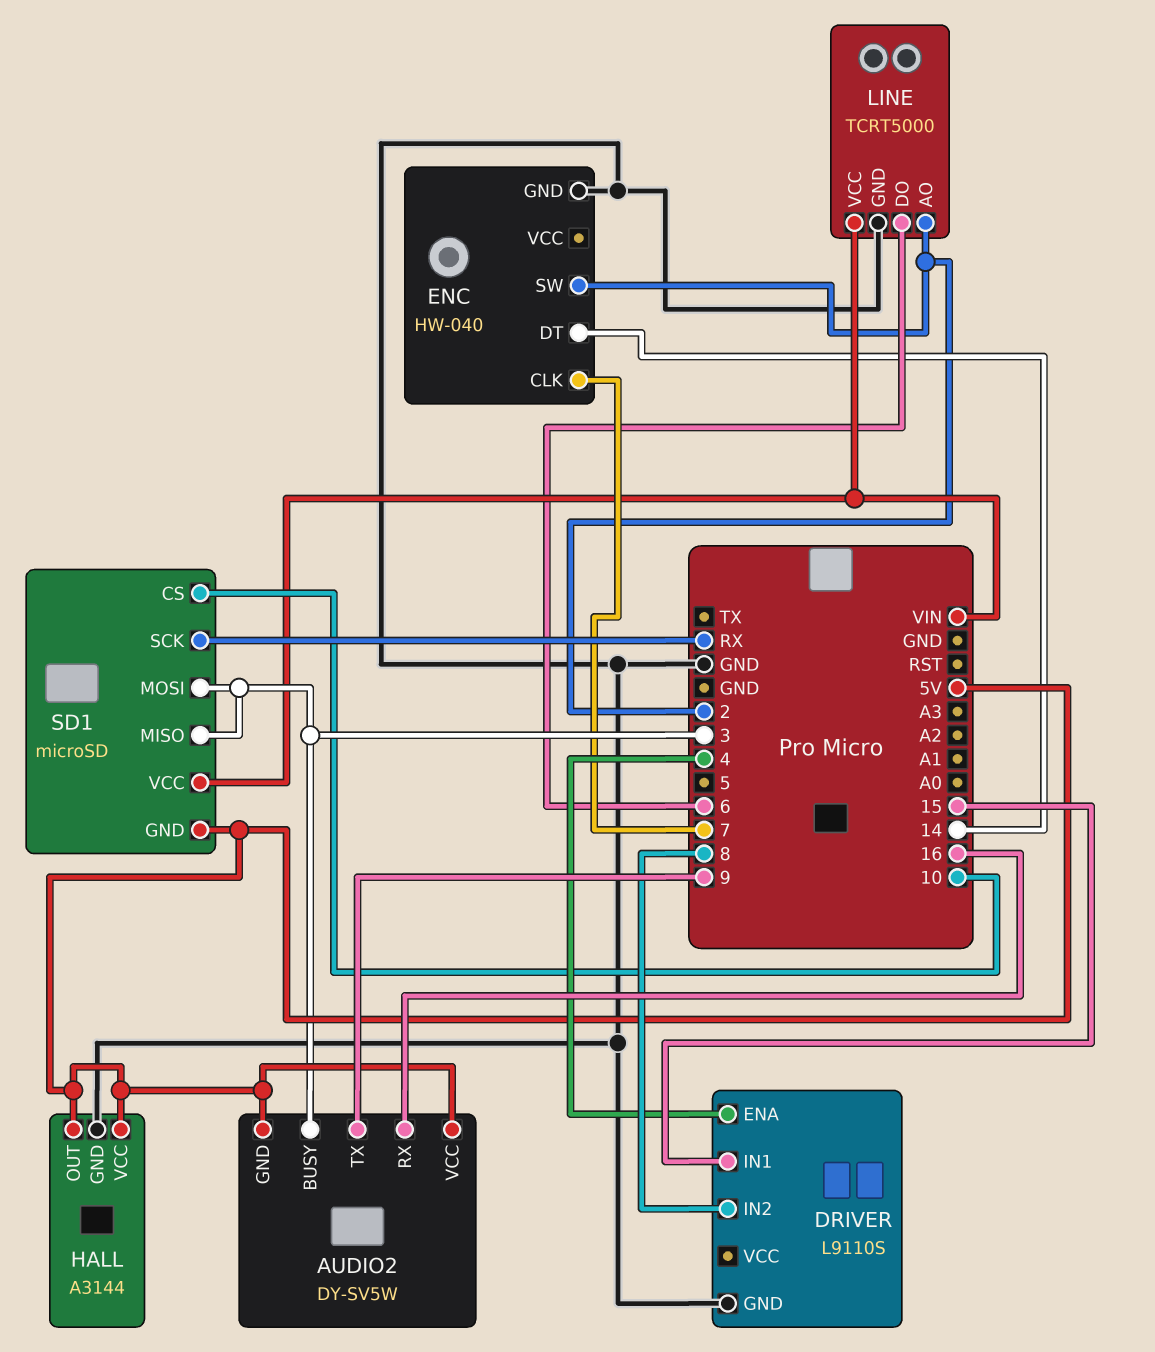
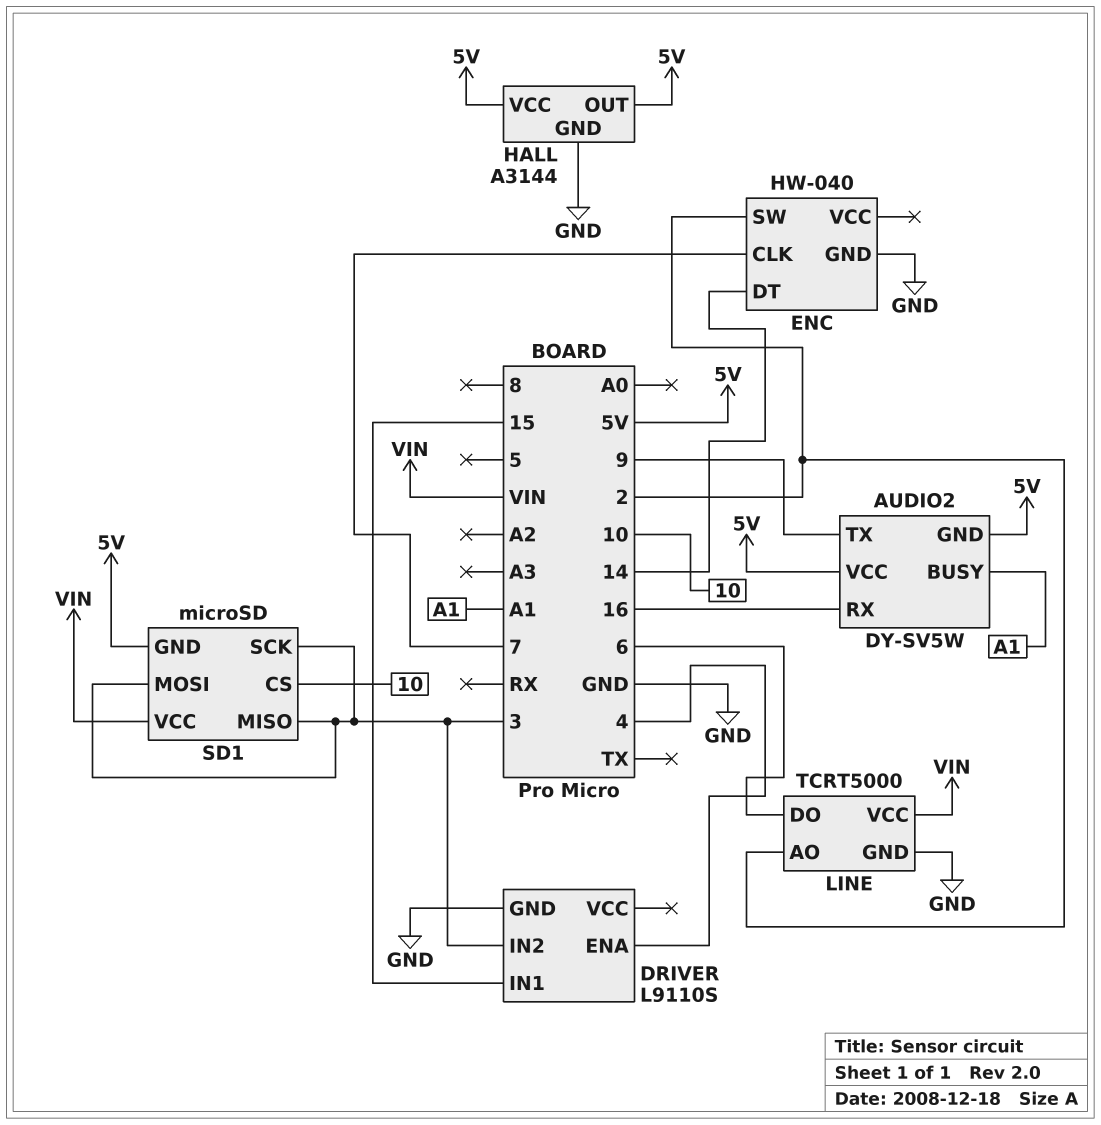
AUDIO2 pin BUSY: 3 -> A1
DRIVER pin IN2: 8 -> 3
SD1 pin SCK: RX -> 3

